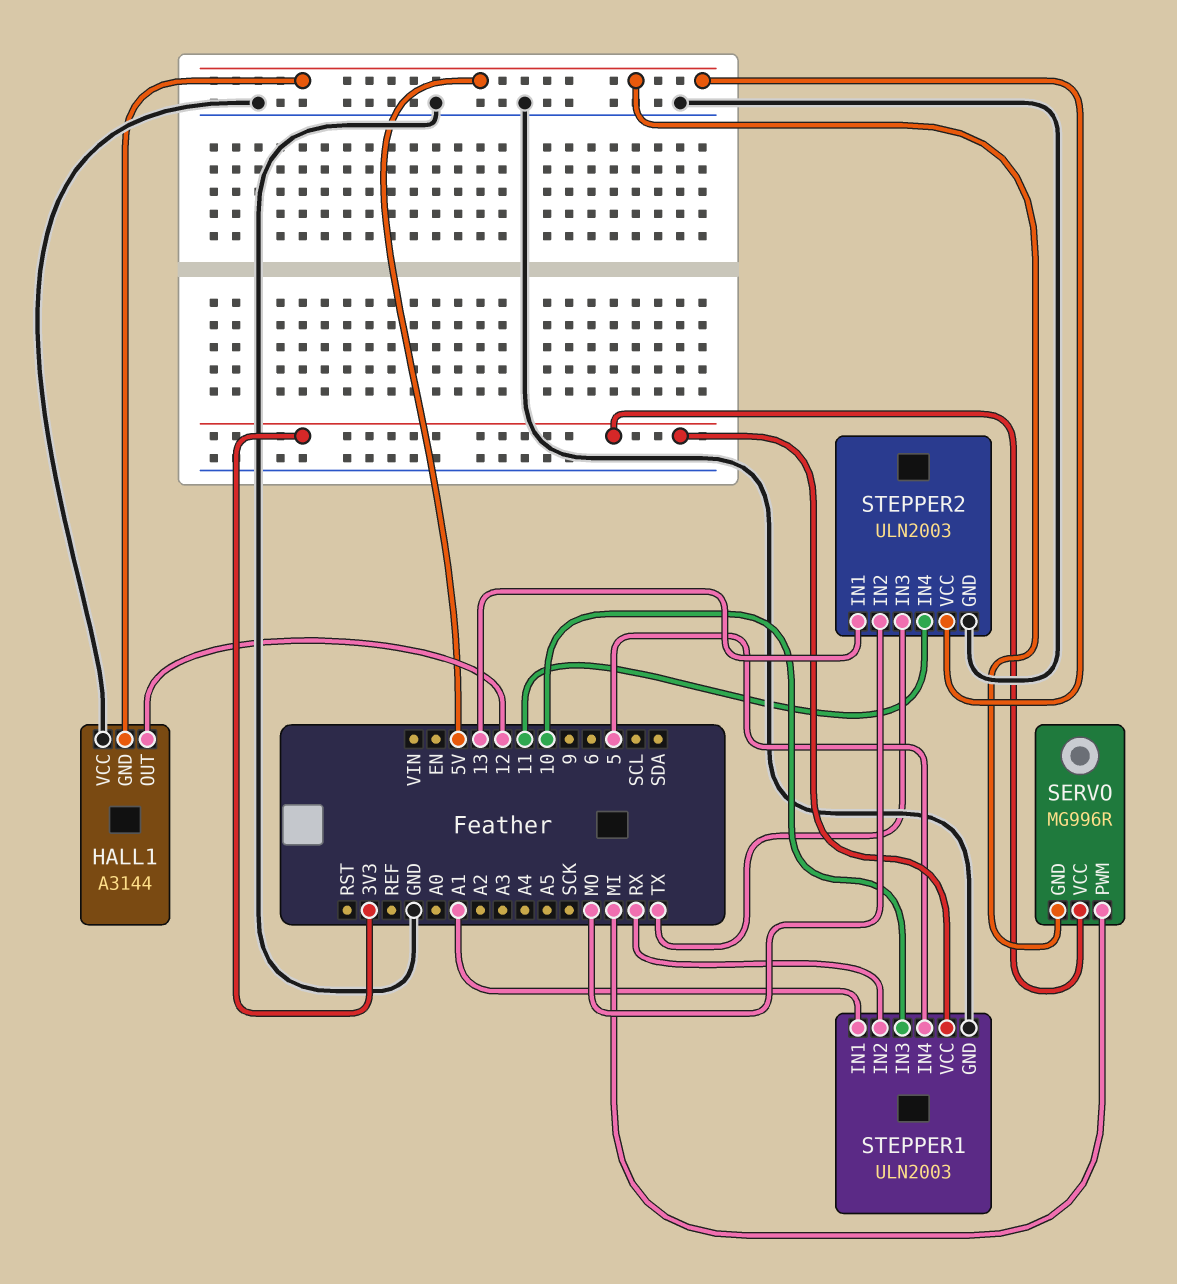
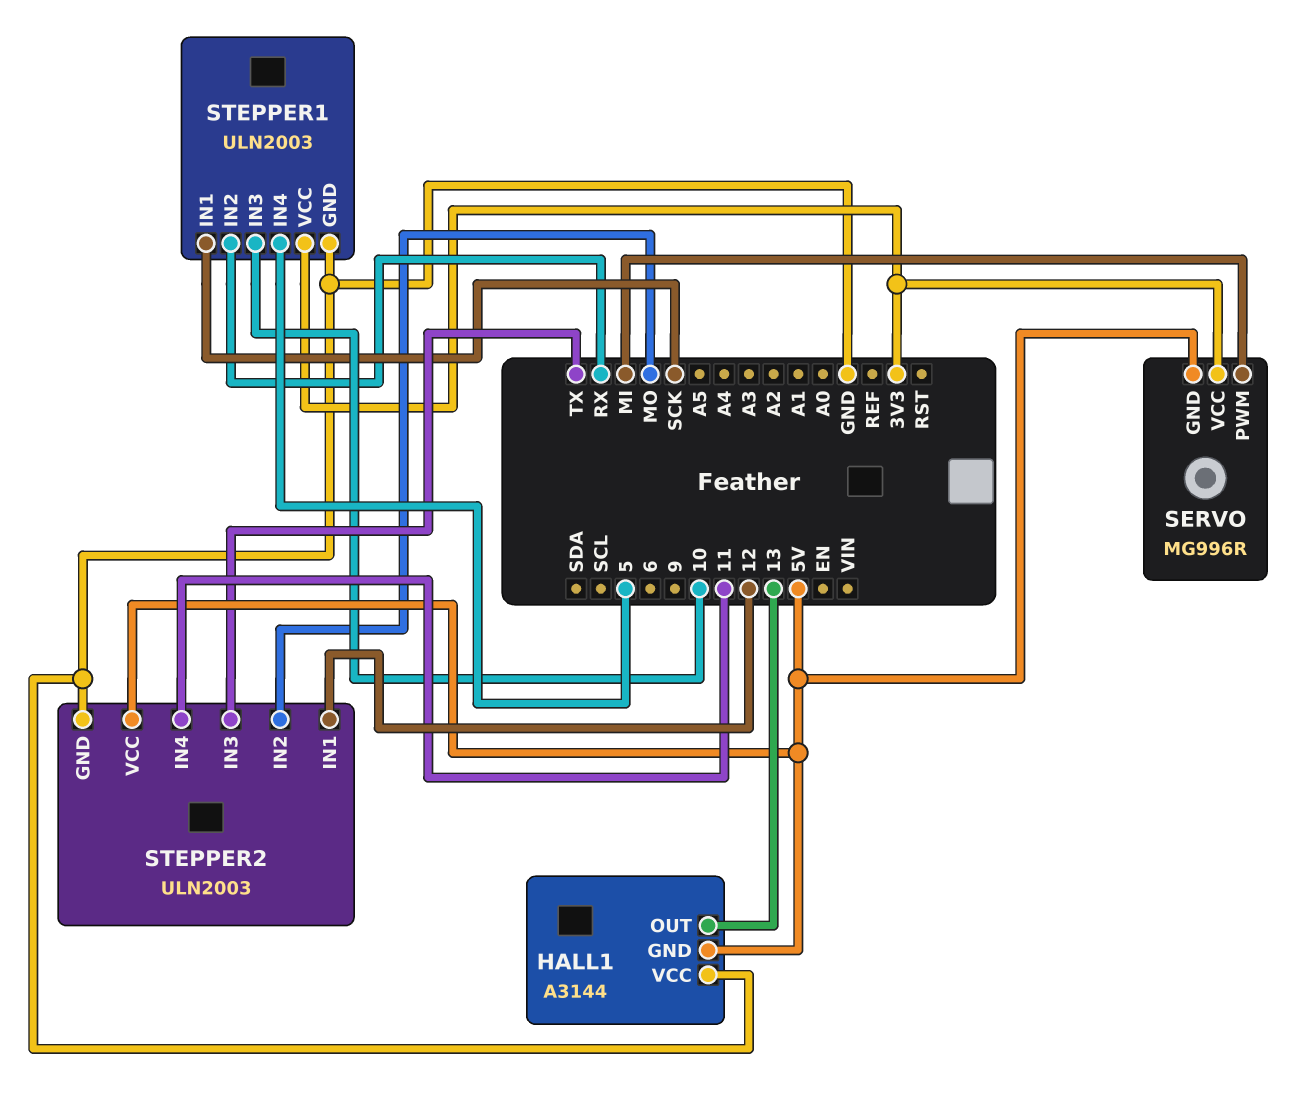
HALL1 pin OUT: 12 -> 13
STEPPER1 pin IN1: A1 -> SCK
STEPPER2 pin IN1: 13 -> 12

